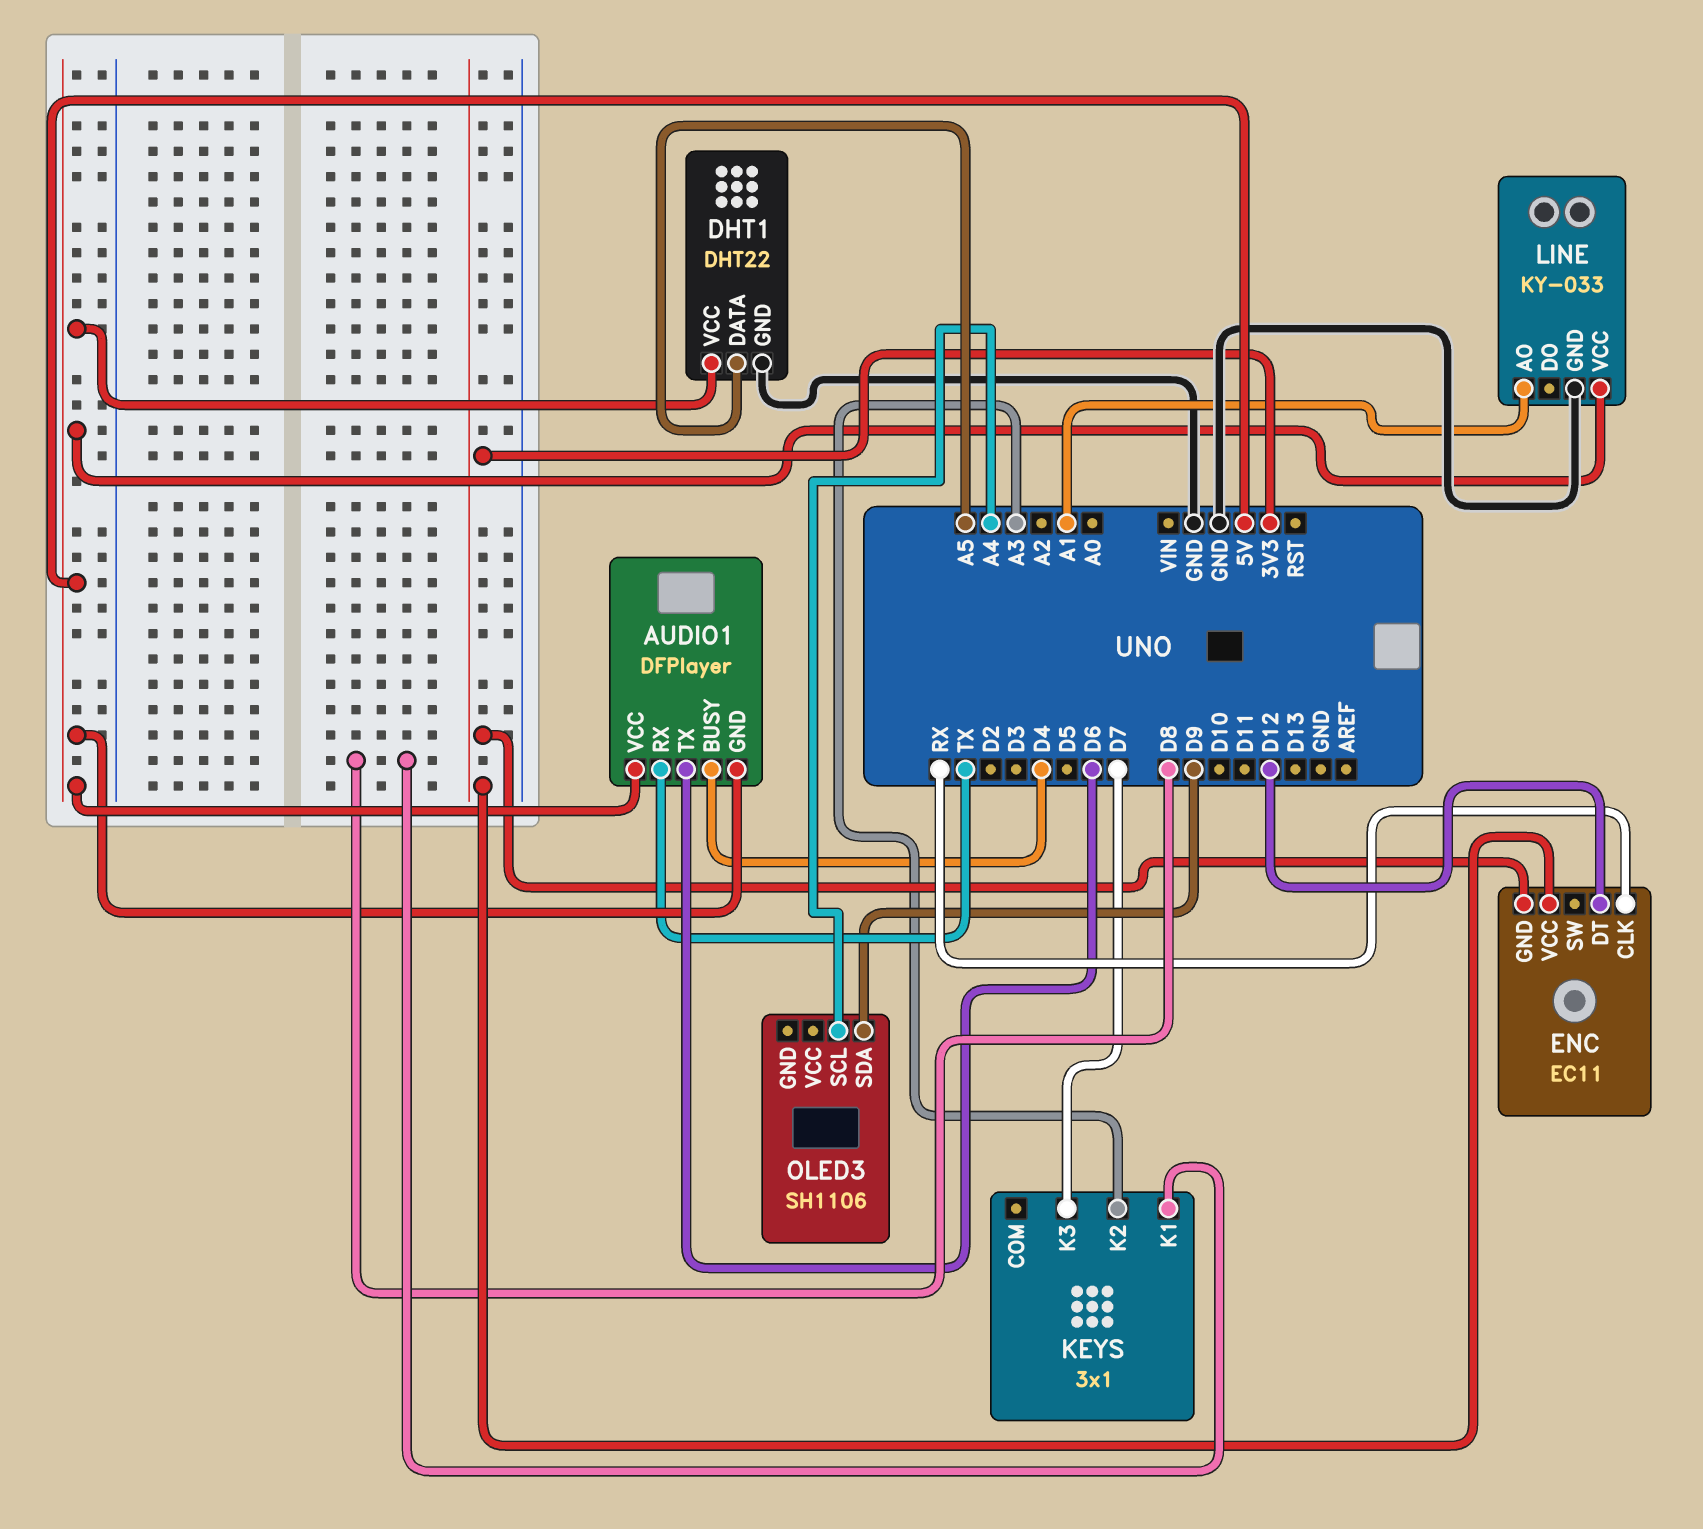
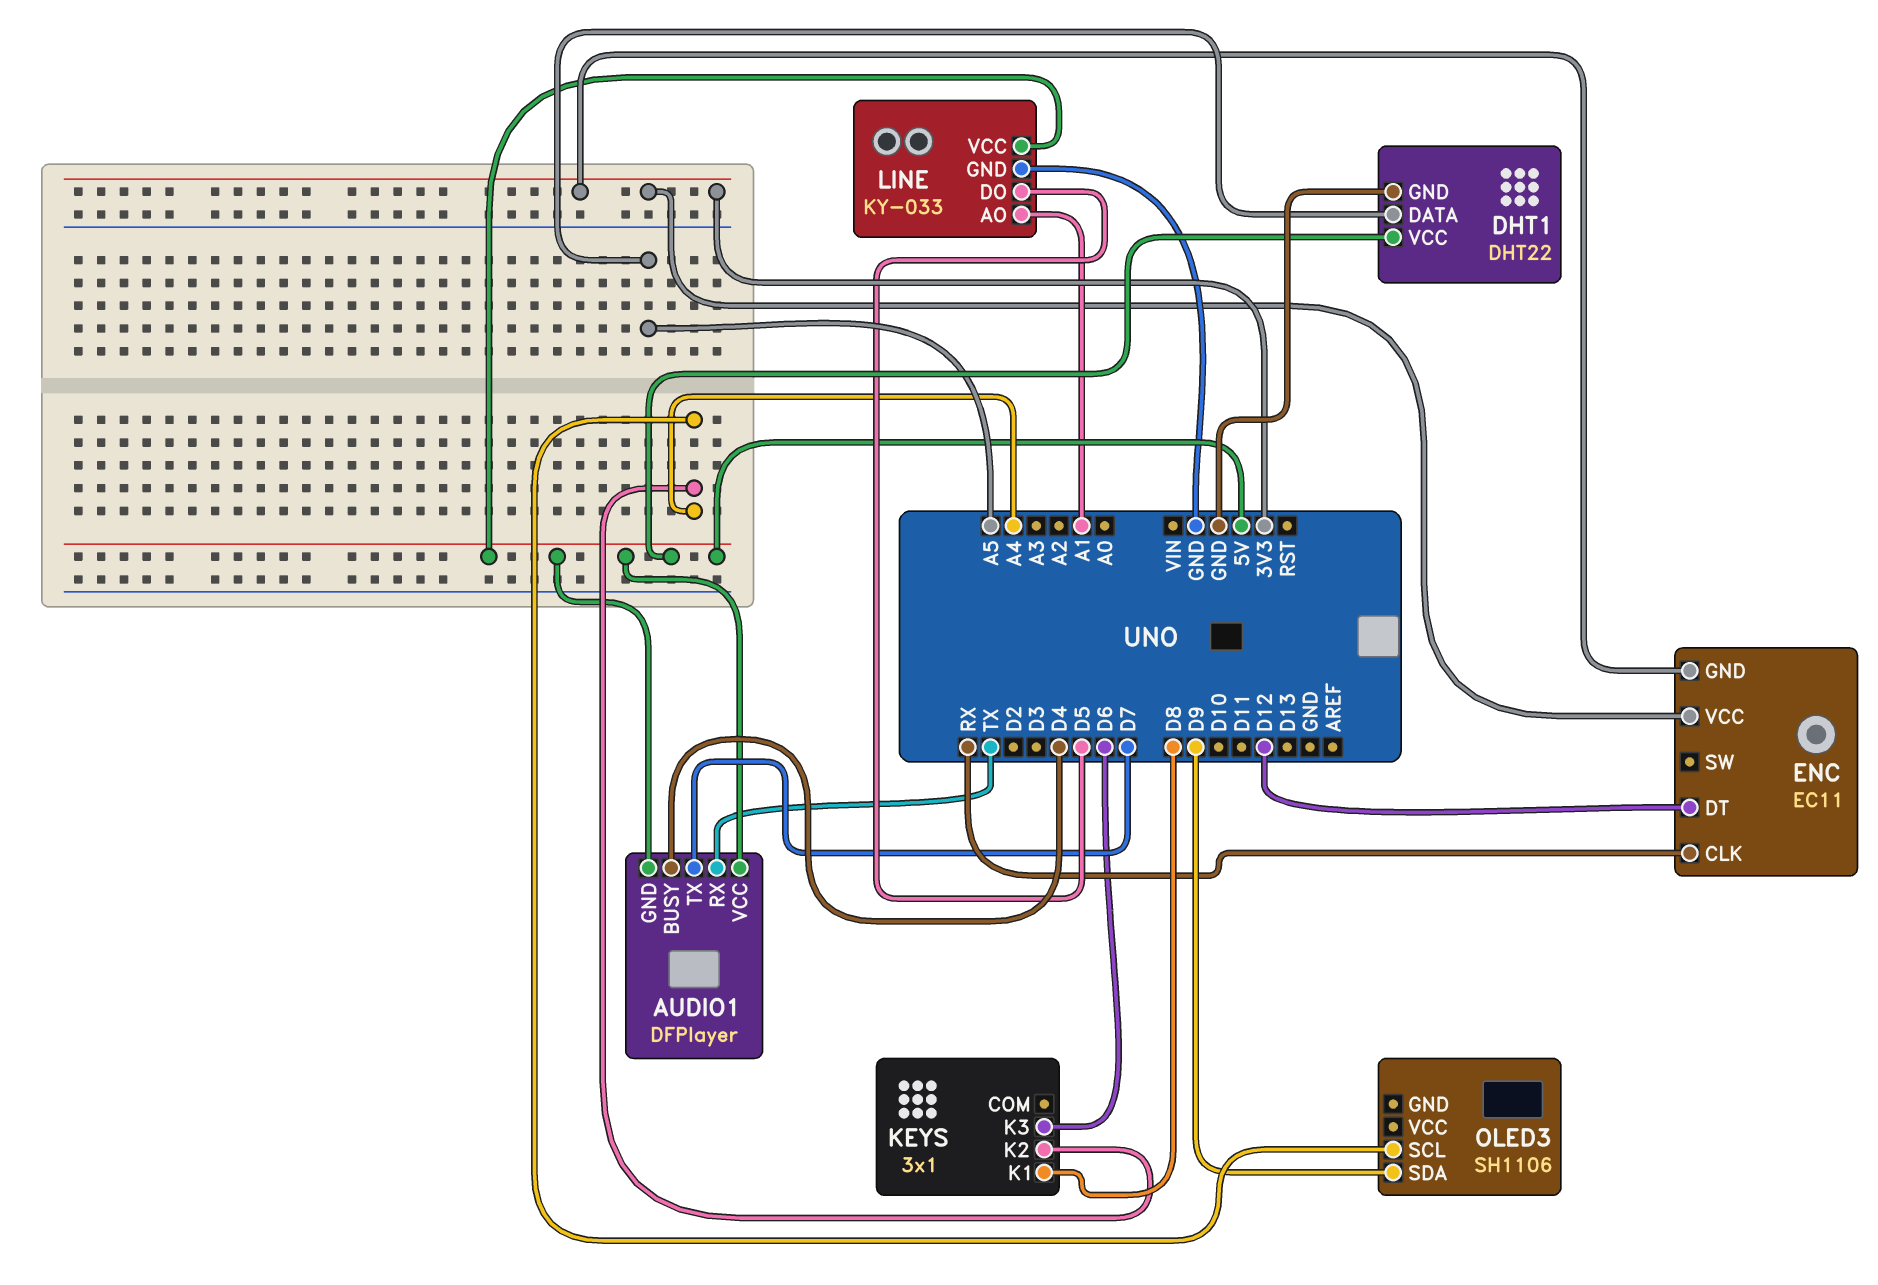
AUDIO1 pin TX: D6 -> D7
KEYS pin K2: A3 -> A4
KEYS pin K3: D7 -> D6
LINE pin DO: none -> D5

